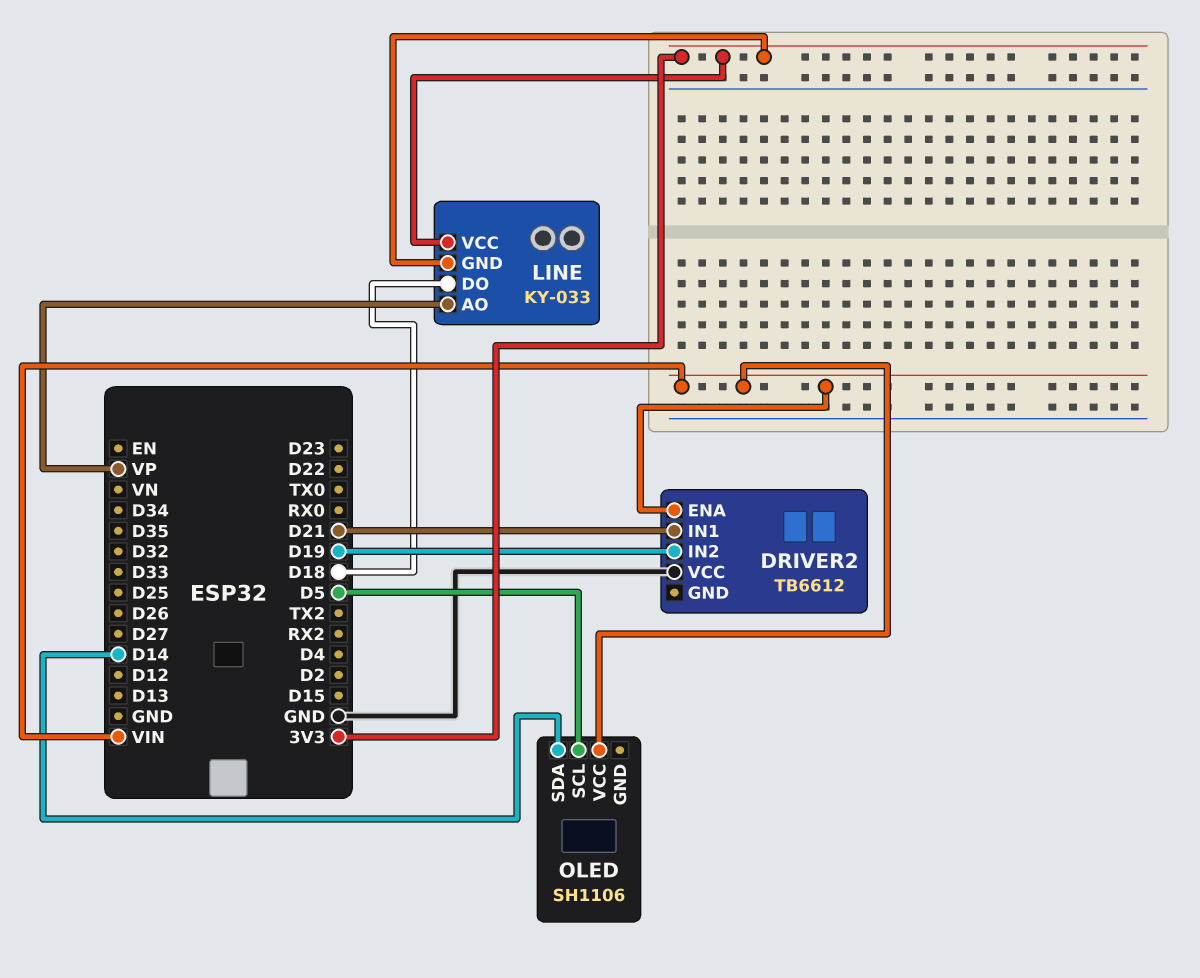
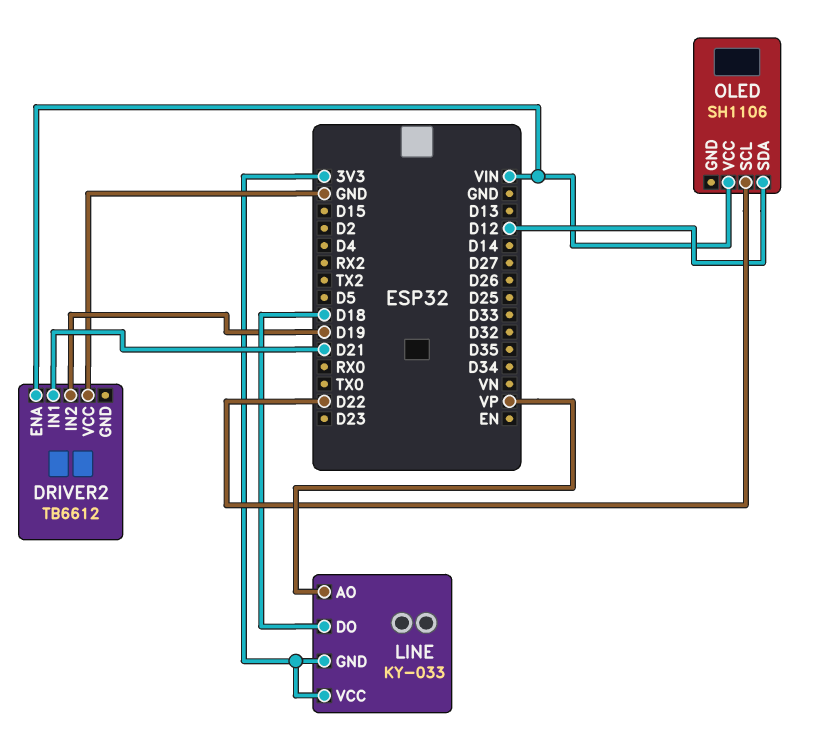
OLED pin SCL: D5 -> D22
OLED pin SDA: D14 -> D12

